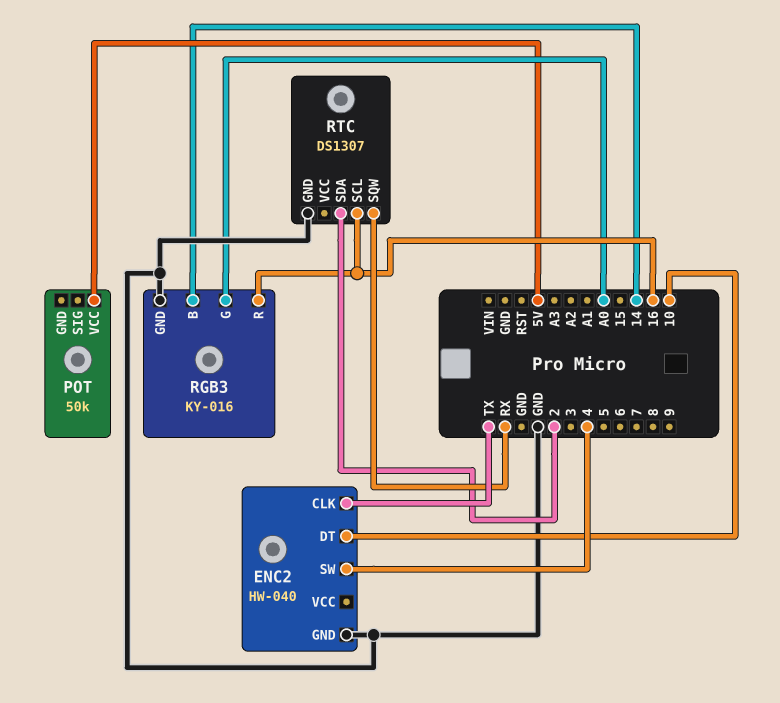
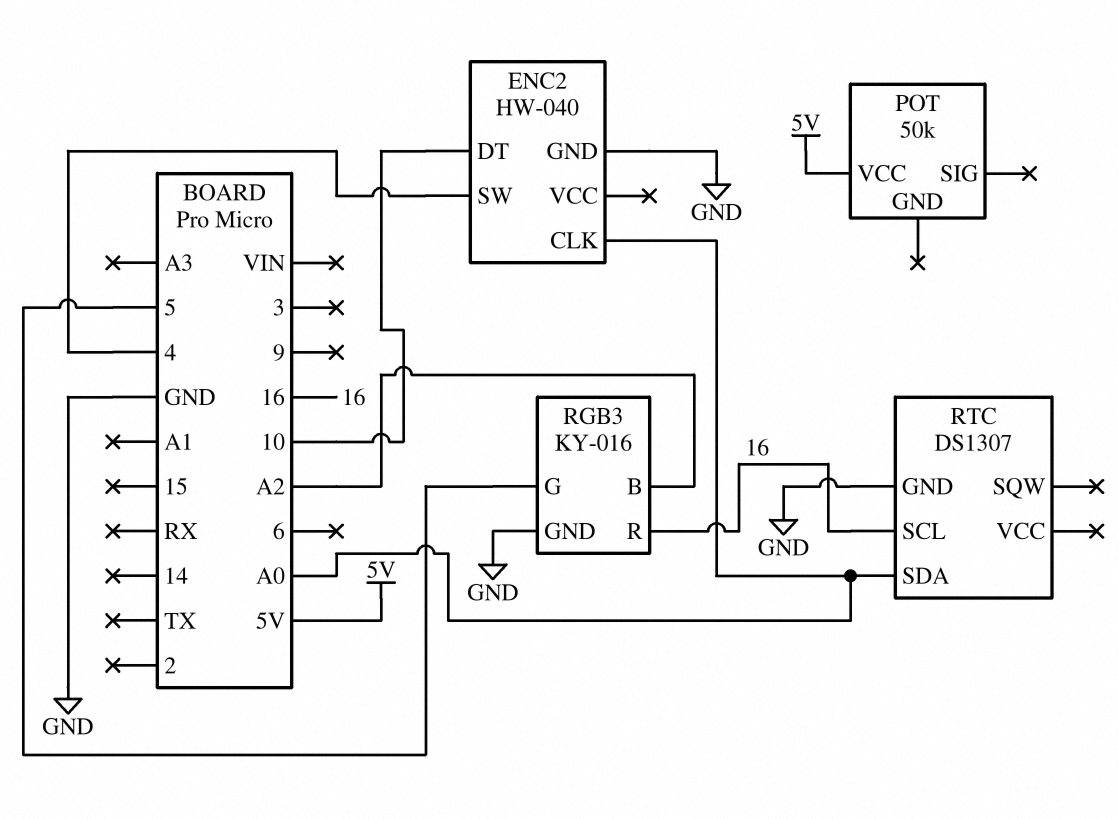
ENC2 pin CLK: TX -> A0
RGB3 pin B: 14 -> A2
RGB3 pin G: A0 -> 5
RTC pin SDA: 2 -> A0
RTC pin SQW: RX -> none

